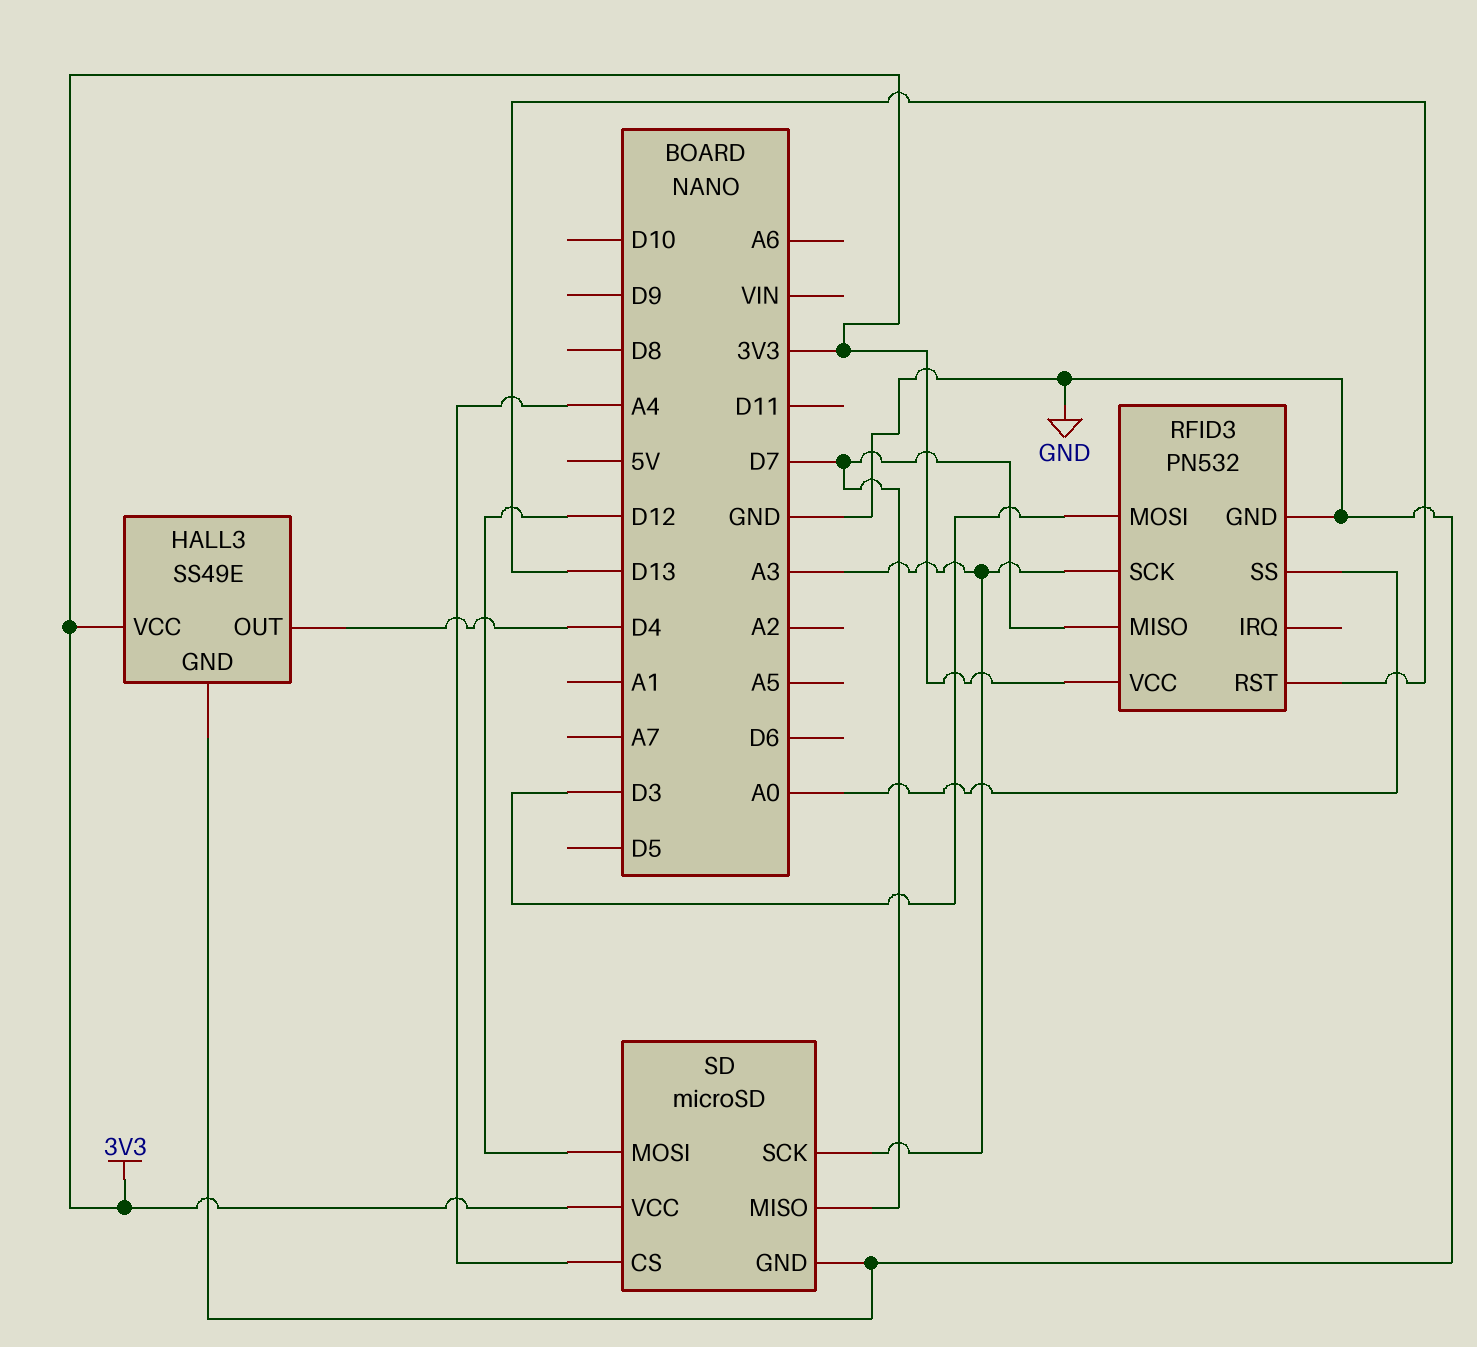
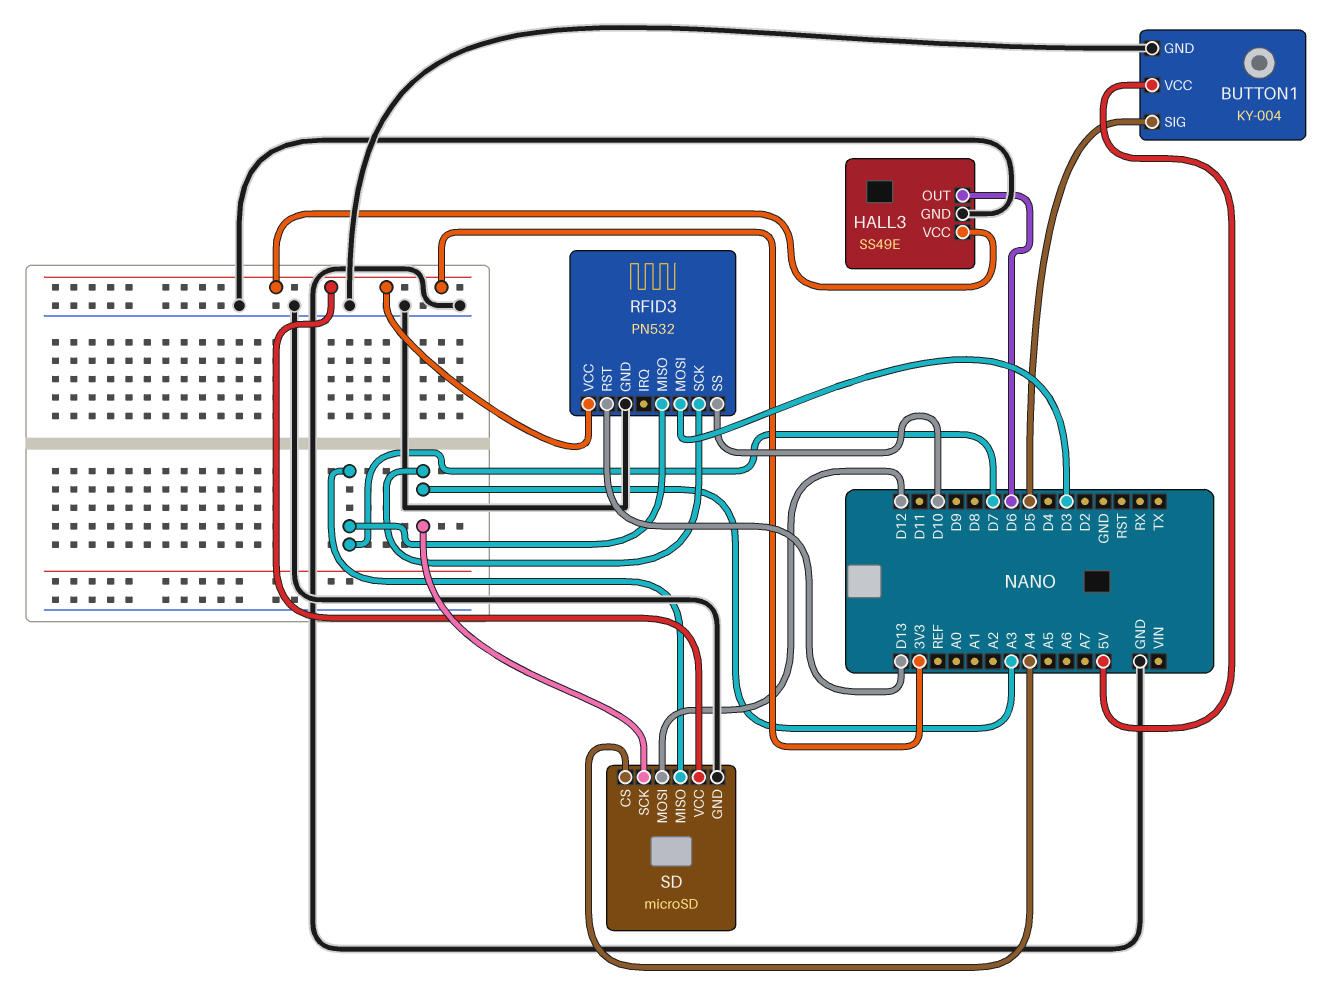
BUTTON1: none -> KY-004
BUTTON1 pin GND: none -> GND
BUTTON1 pin SIG: none -> D5
BUTTON1 pin VCC: none -> 5V
HALL3 pin OUT: D4 -> D6
RFID3 pin SS: A0 -> D10

